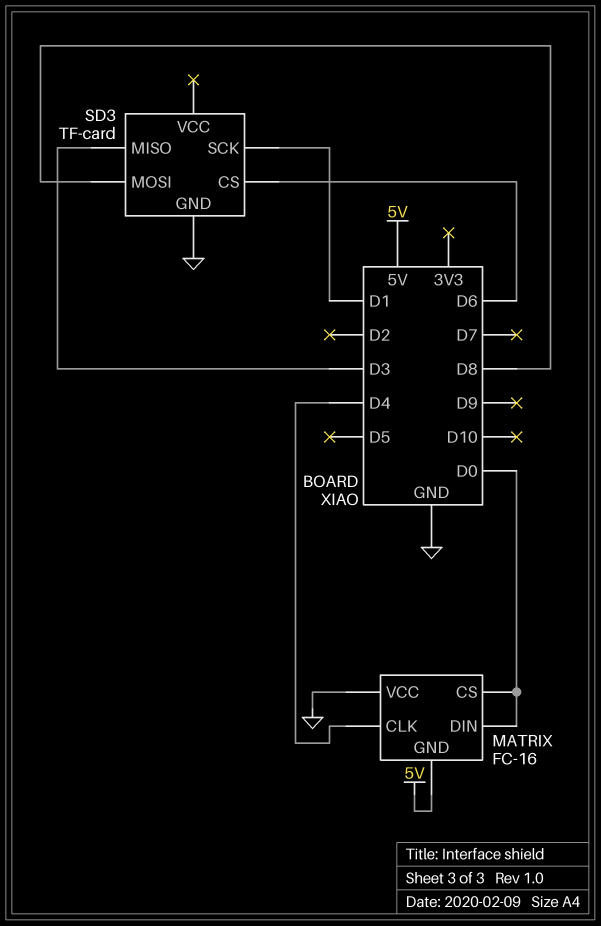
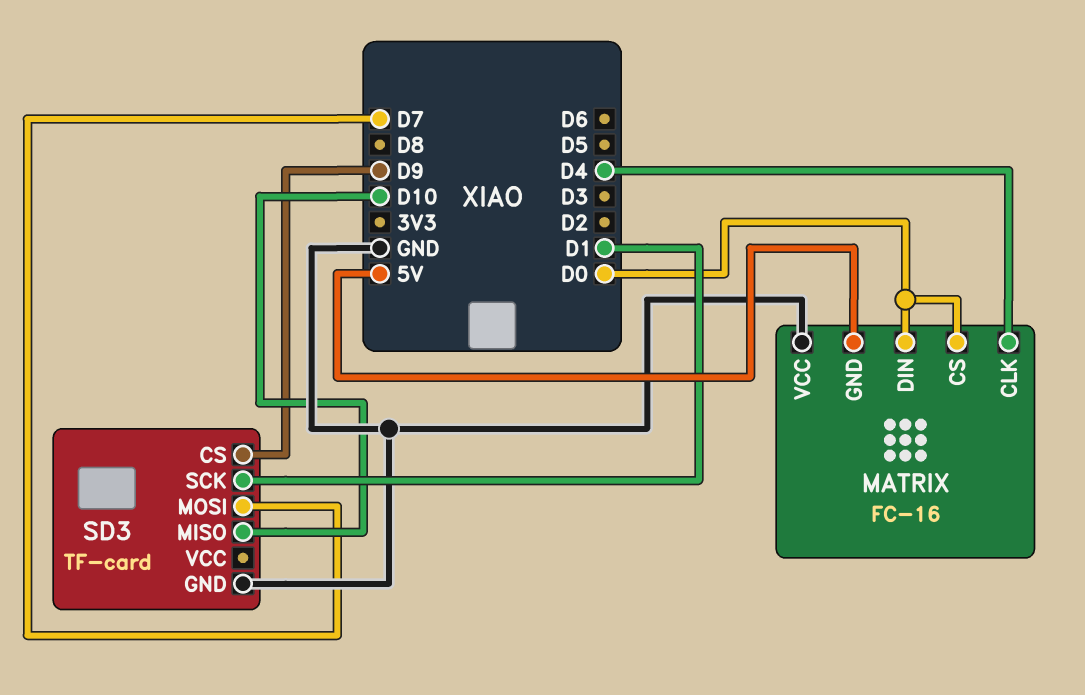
SD3 pin CS: D6 -> D9
SD3 pin MISO: D3 -> D10
SD3 pin MOSI: D8 -> D7

